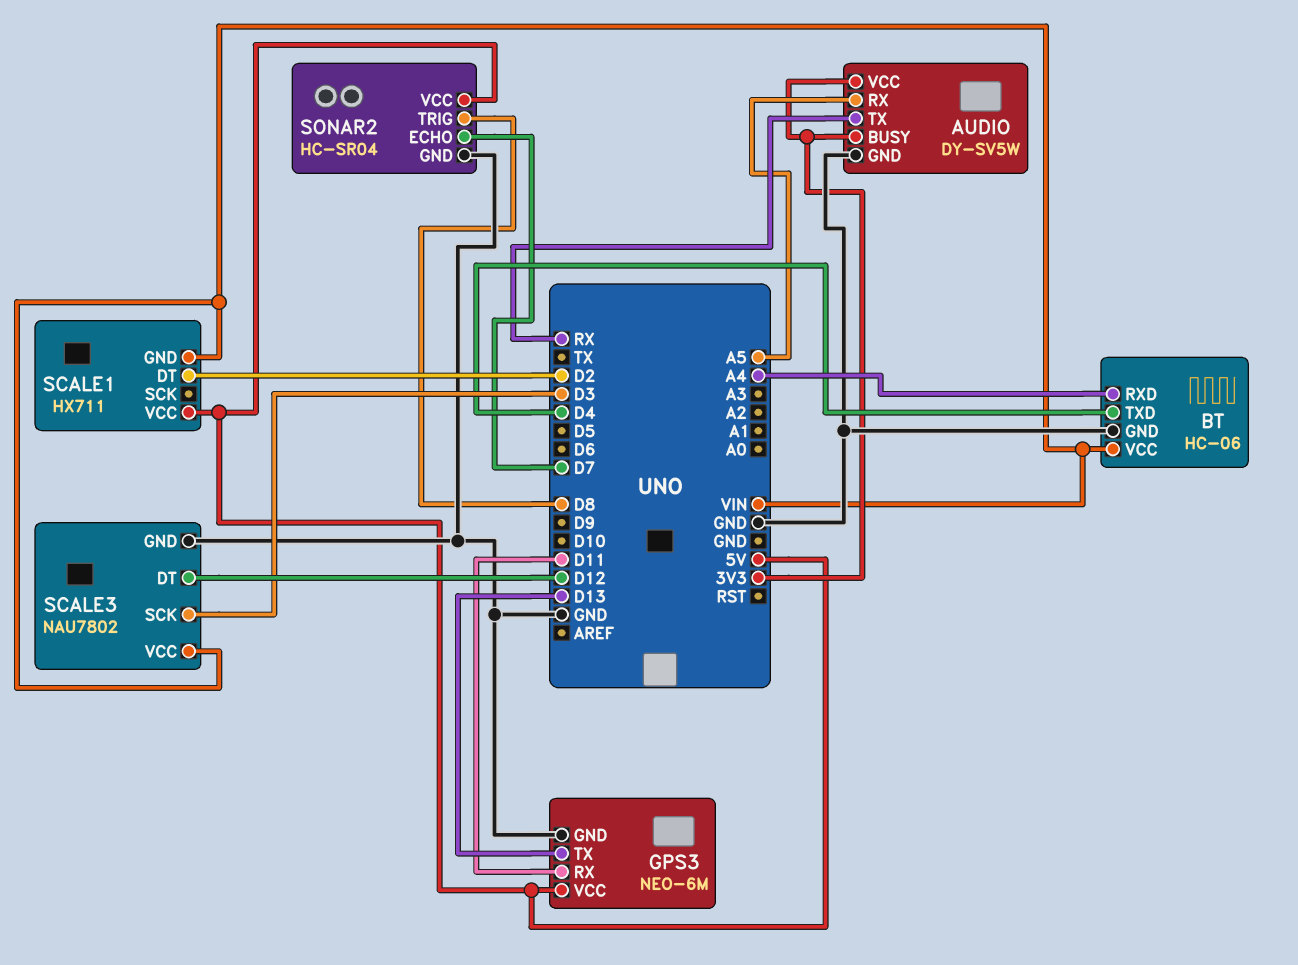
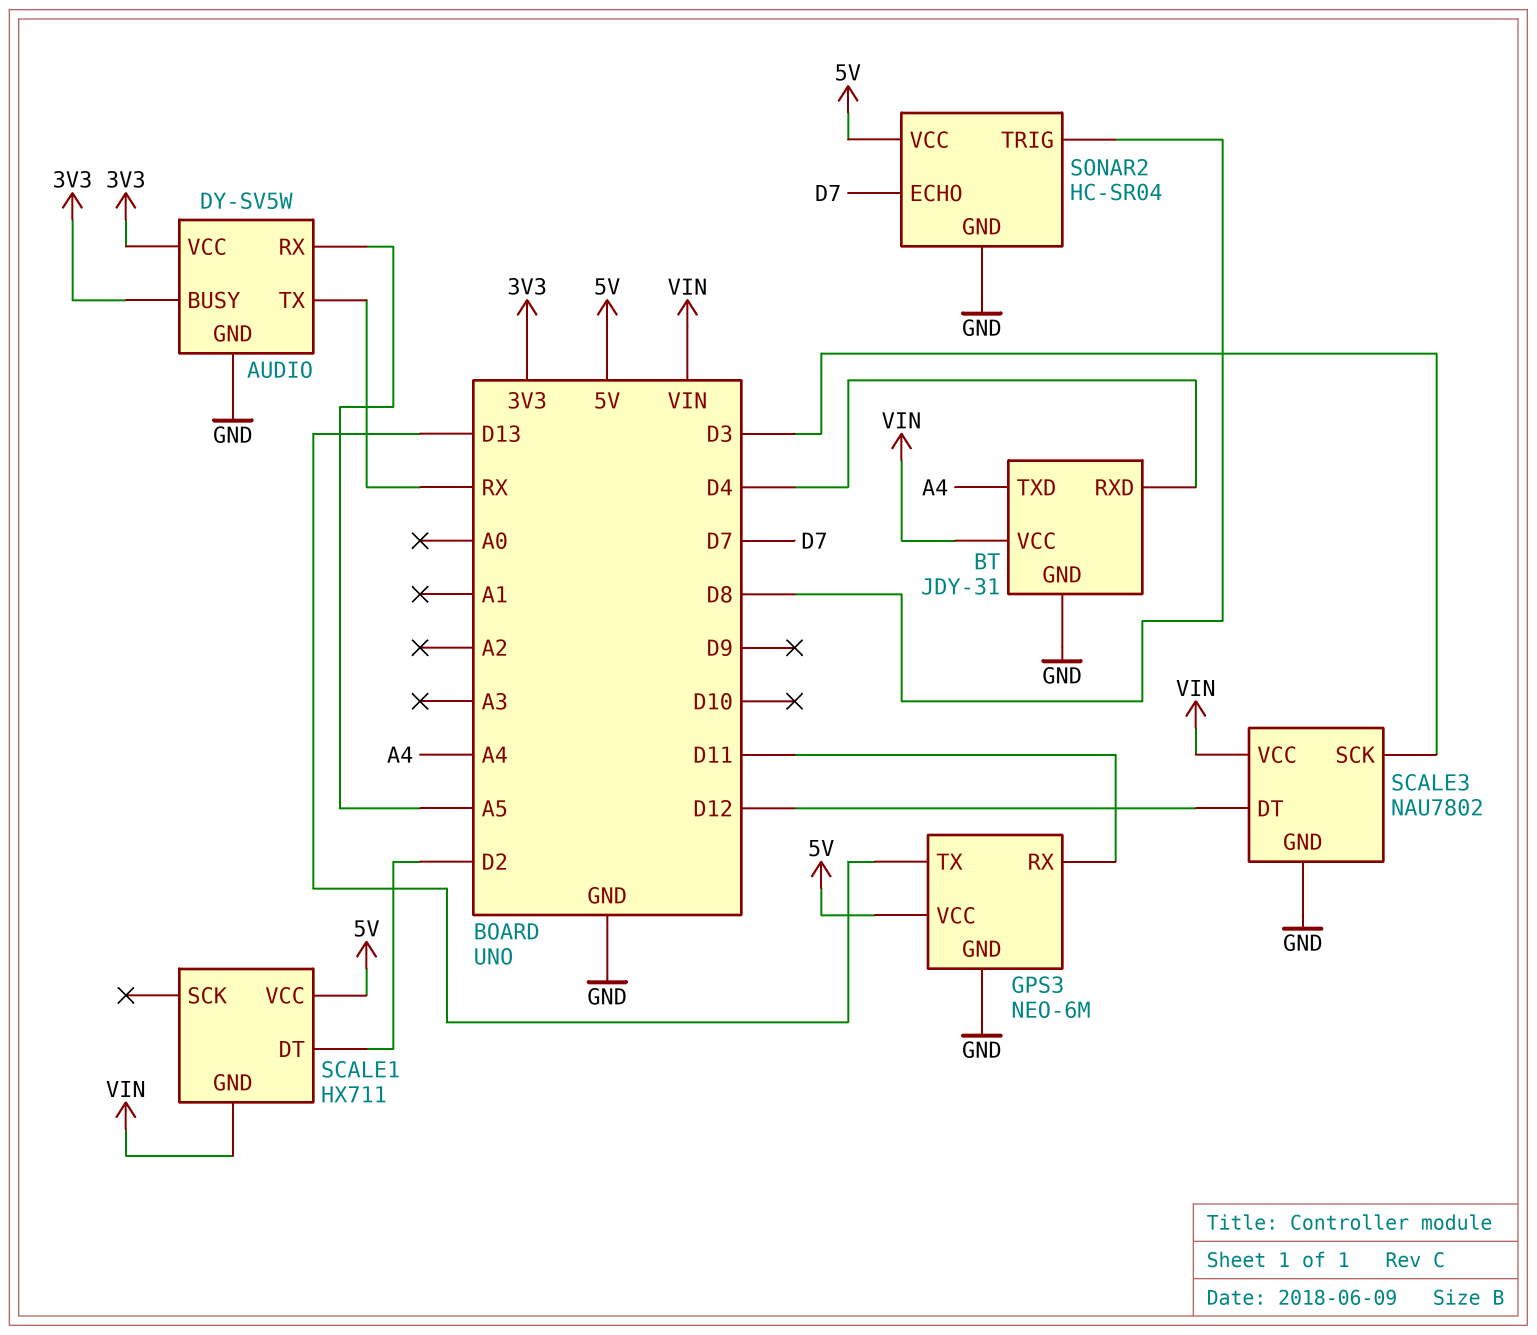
BT: HC-06 -> JDY-31
BT pin RXD: A4 -> D4
BT pin TXD: D4 -> A4

